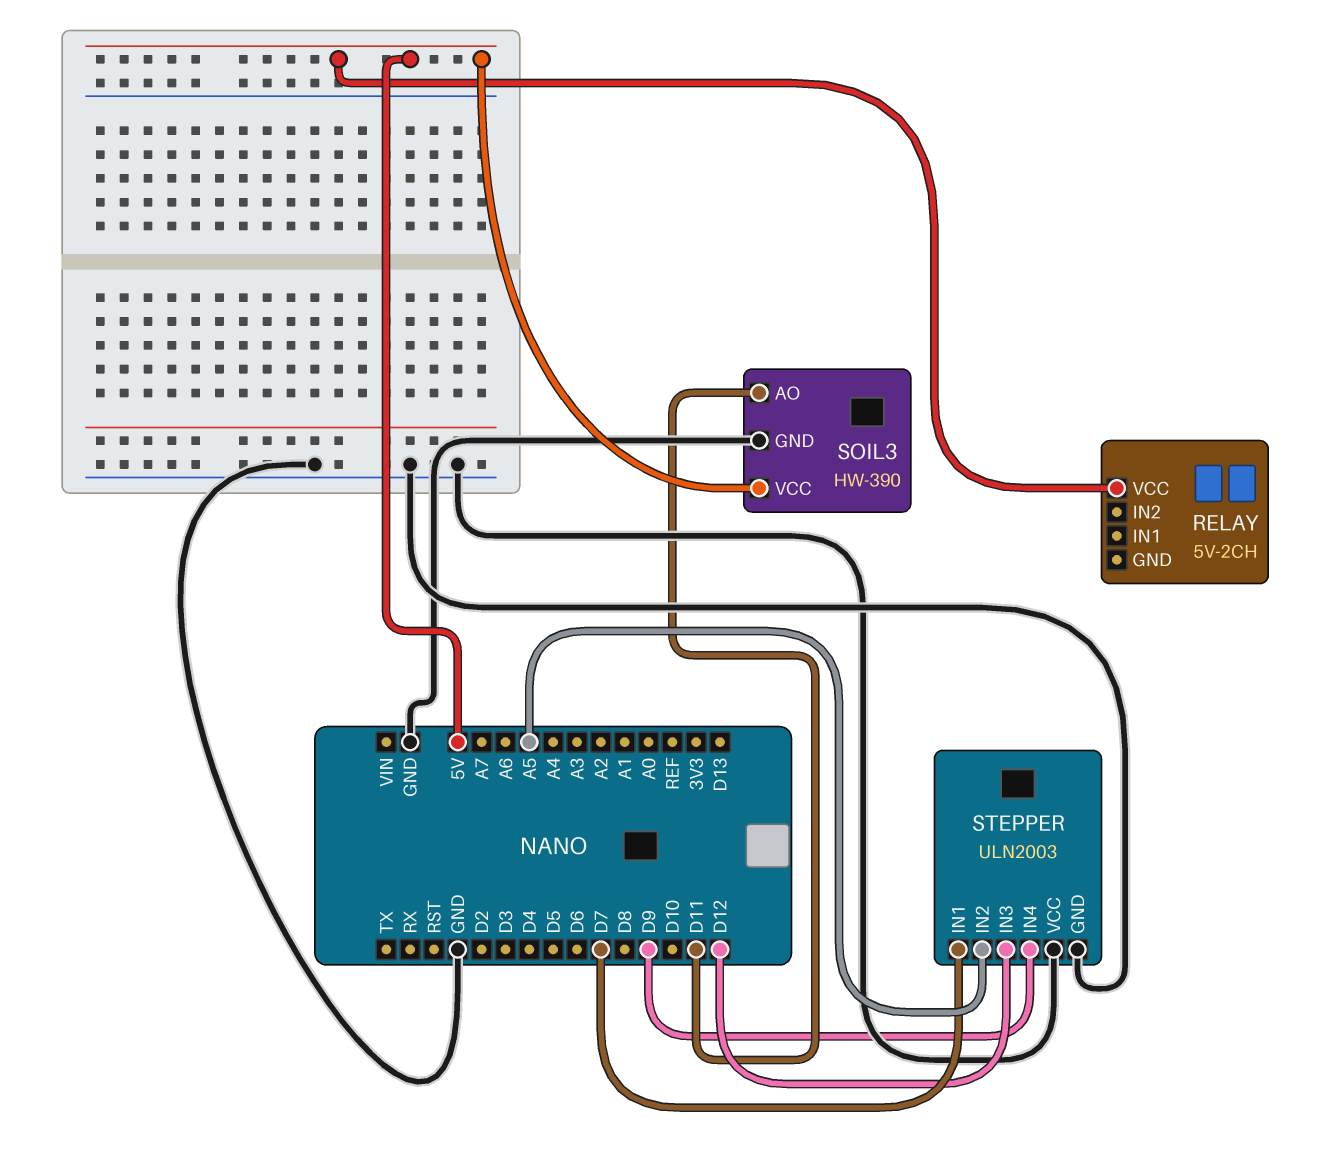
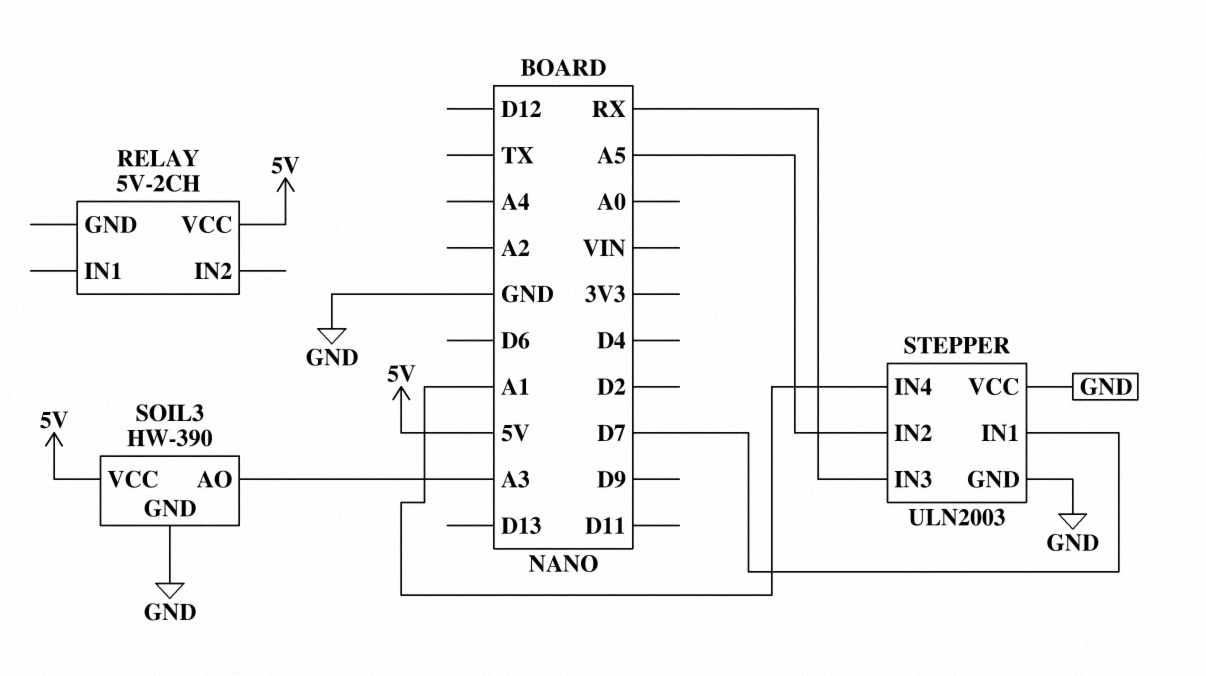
SOIL3 pin AO: D11 -> A3
STEPPER pin IN3: D12 -> RX
STEPPER pin IN4: D9 -> A1

